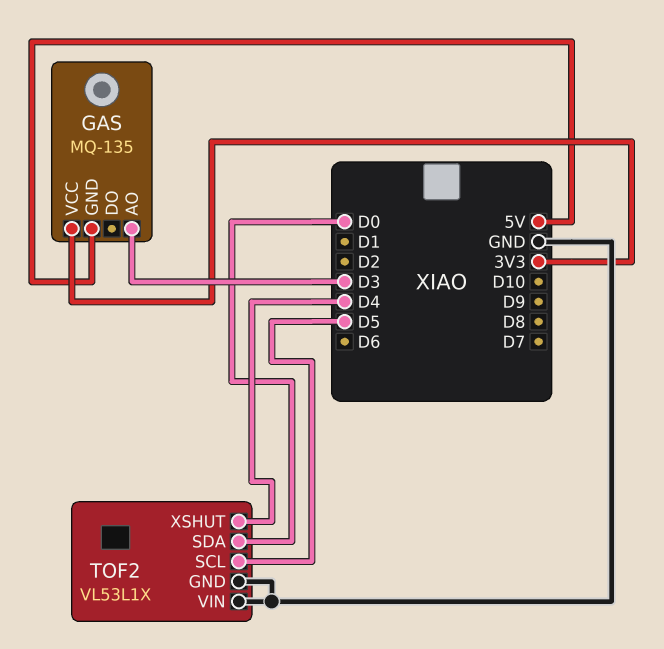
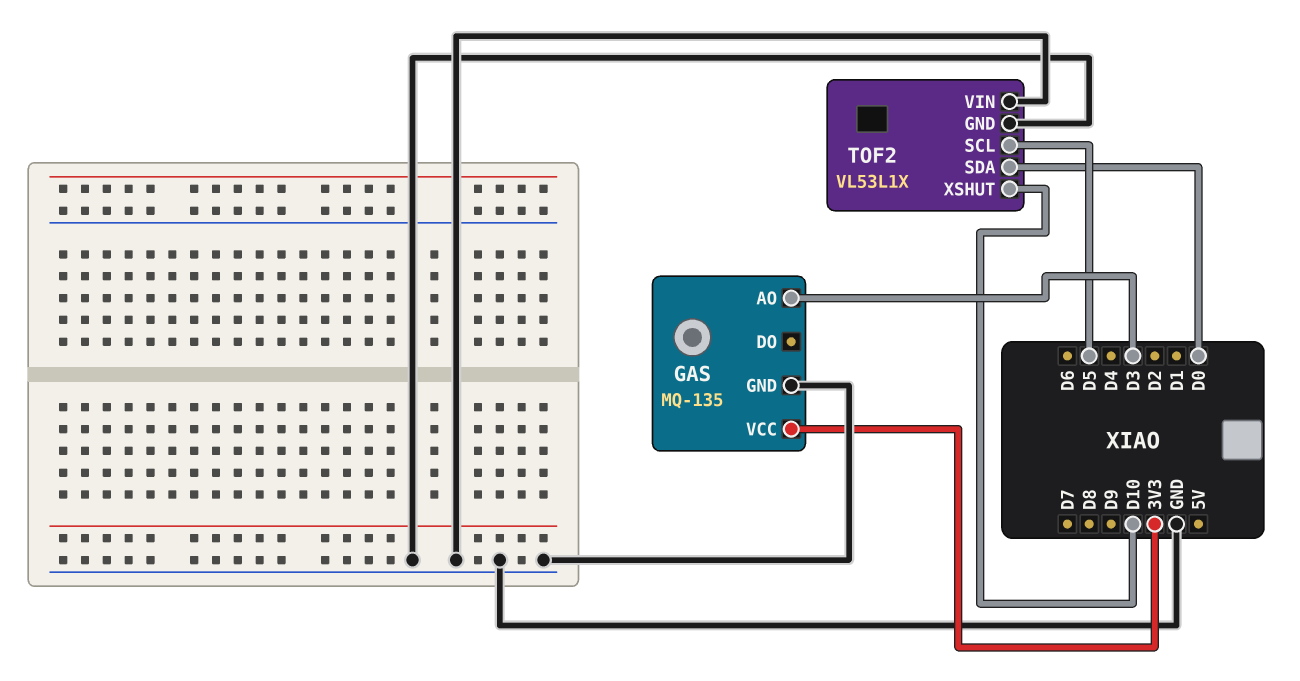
GAS pin GND: 5V -> GND
TOF2 pin XSHUT: D4 -> D10

